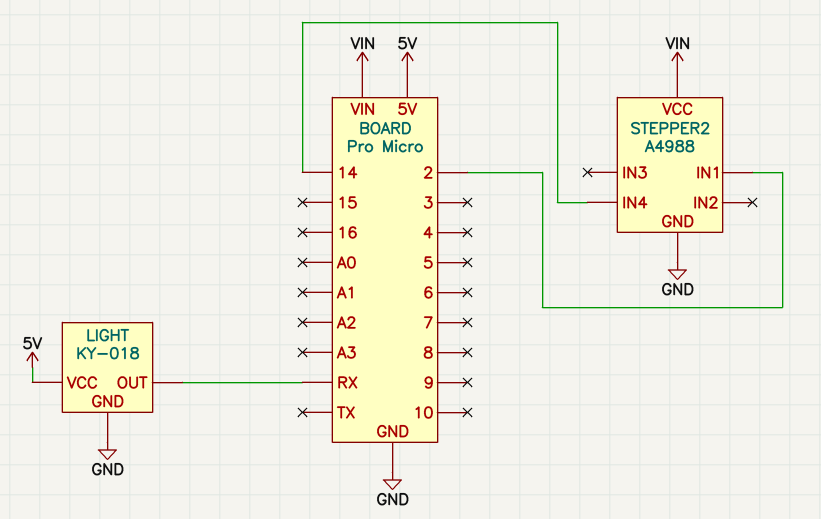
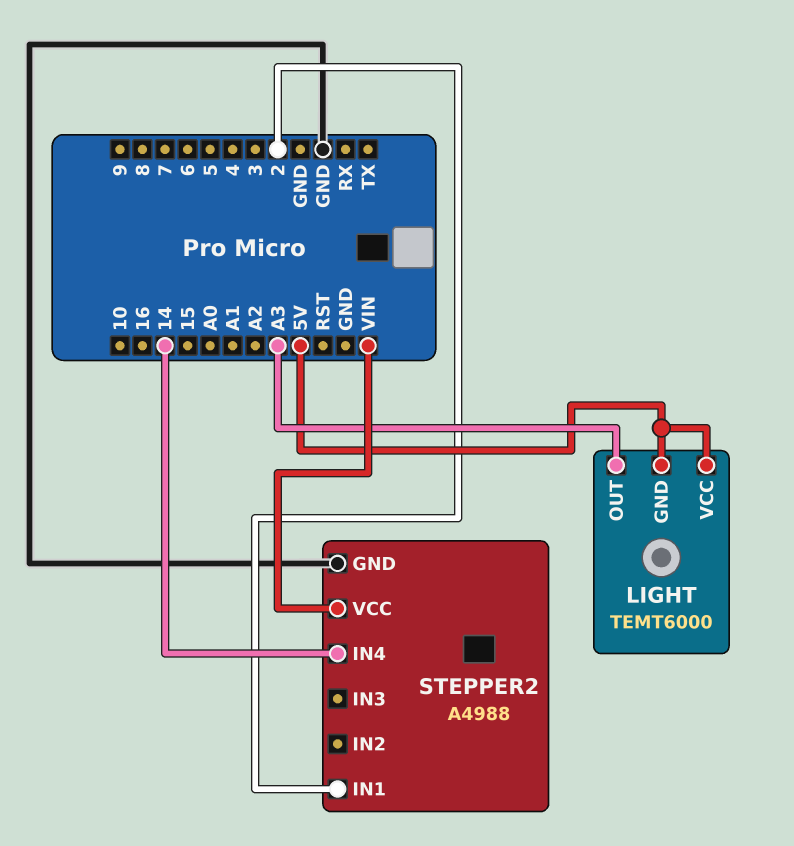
LIGHT: KY-018 -> TEMT6000
LIGHT pin GND: GND -> 5V
LIGHT pin OUT: RX -> A3

